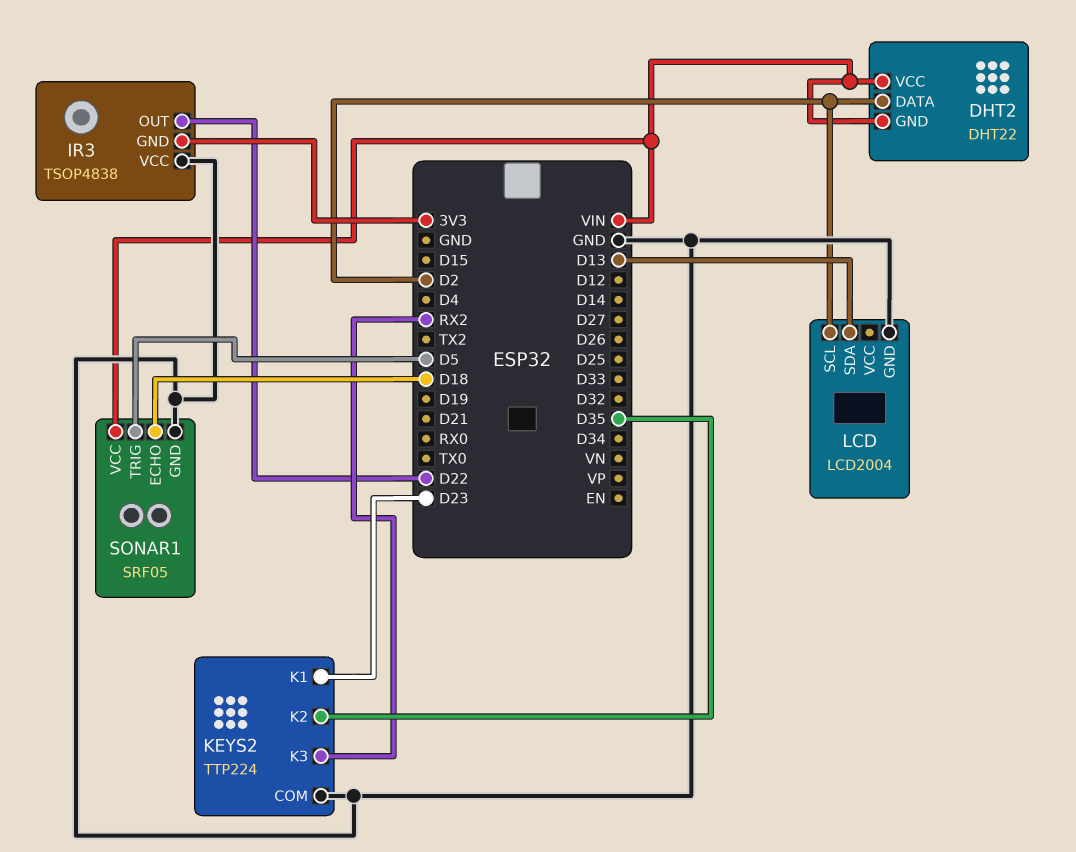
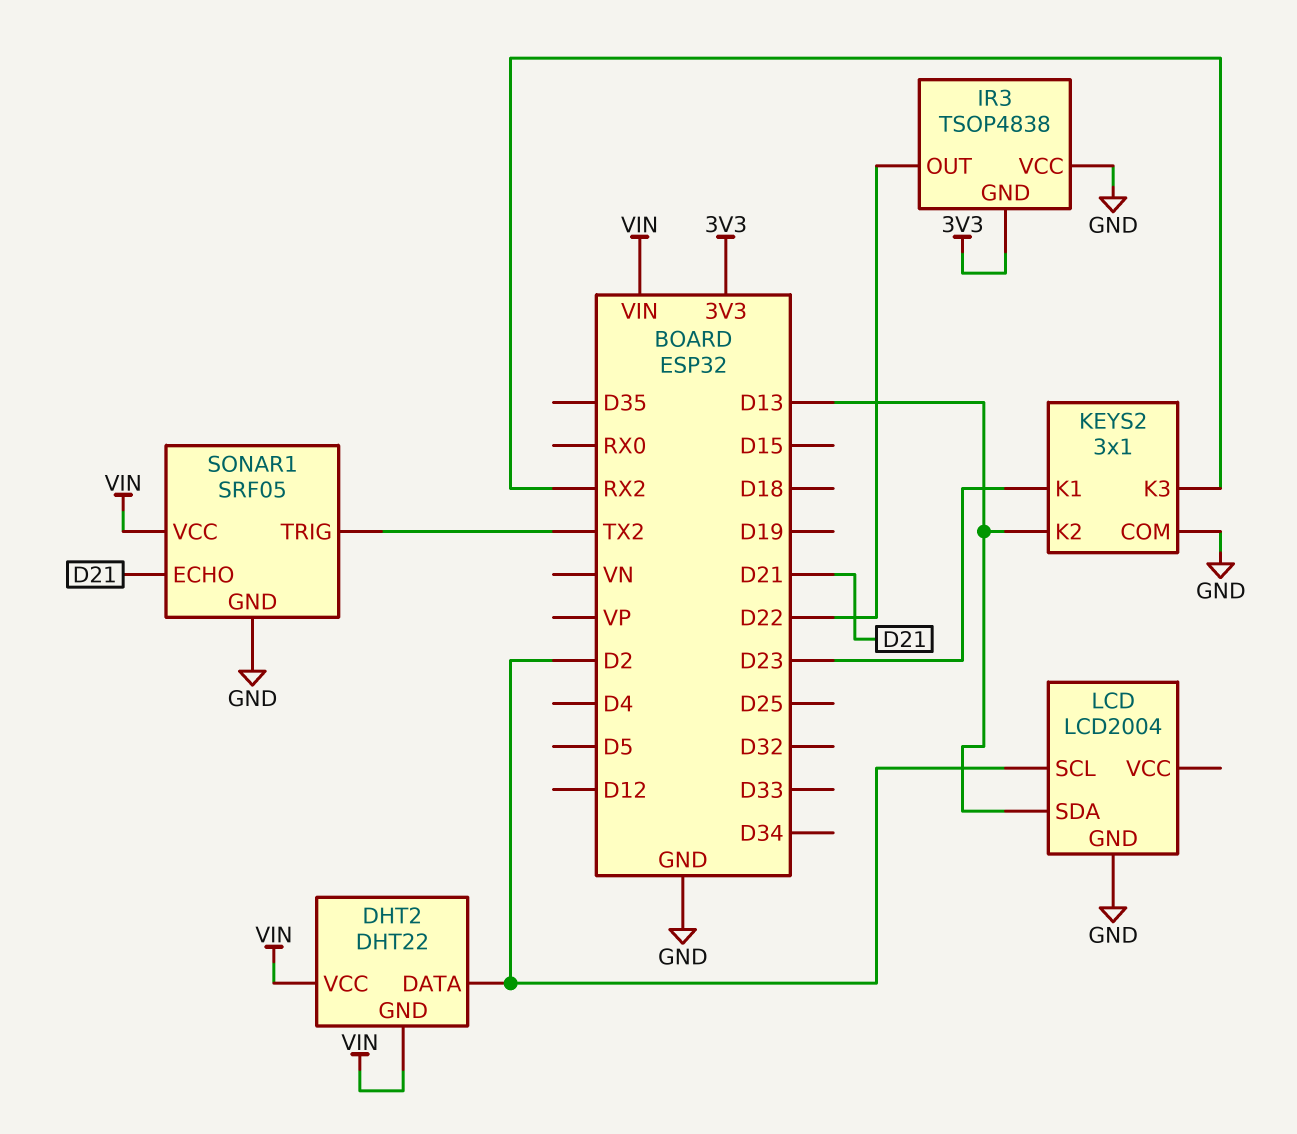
KEYS2: TTP224 -> 3x1
KEYS2 pin K2: D35 -> D13
SONAR1 pin ECHO: D18 -> D21
SONAR1 pin TRIG: D5 -> TX2

